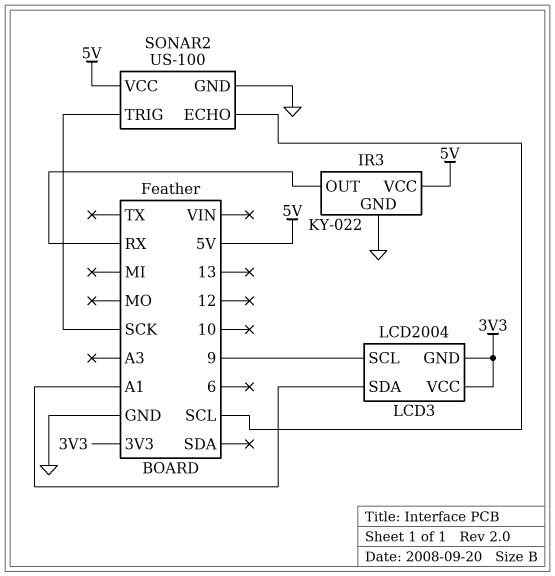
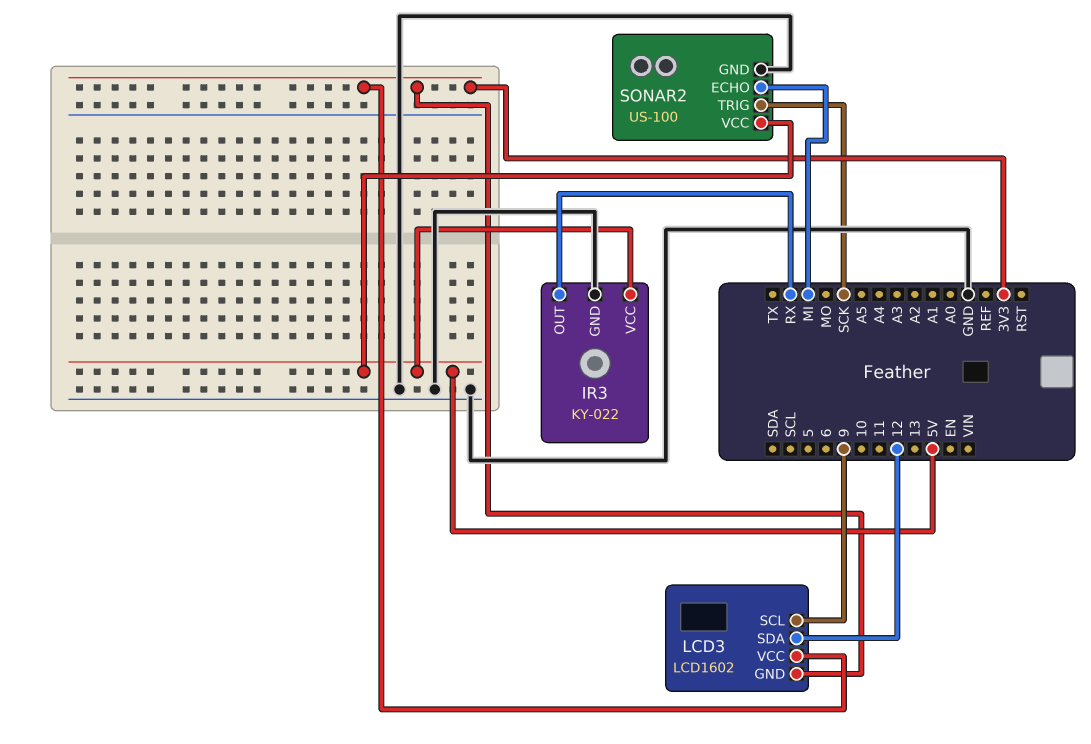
LCD3: LCD2004 -> LCD1602
LCD3 pin SDA: A1 -> 12
SONAR2 pin ECHO: SCL -> MI

